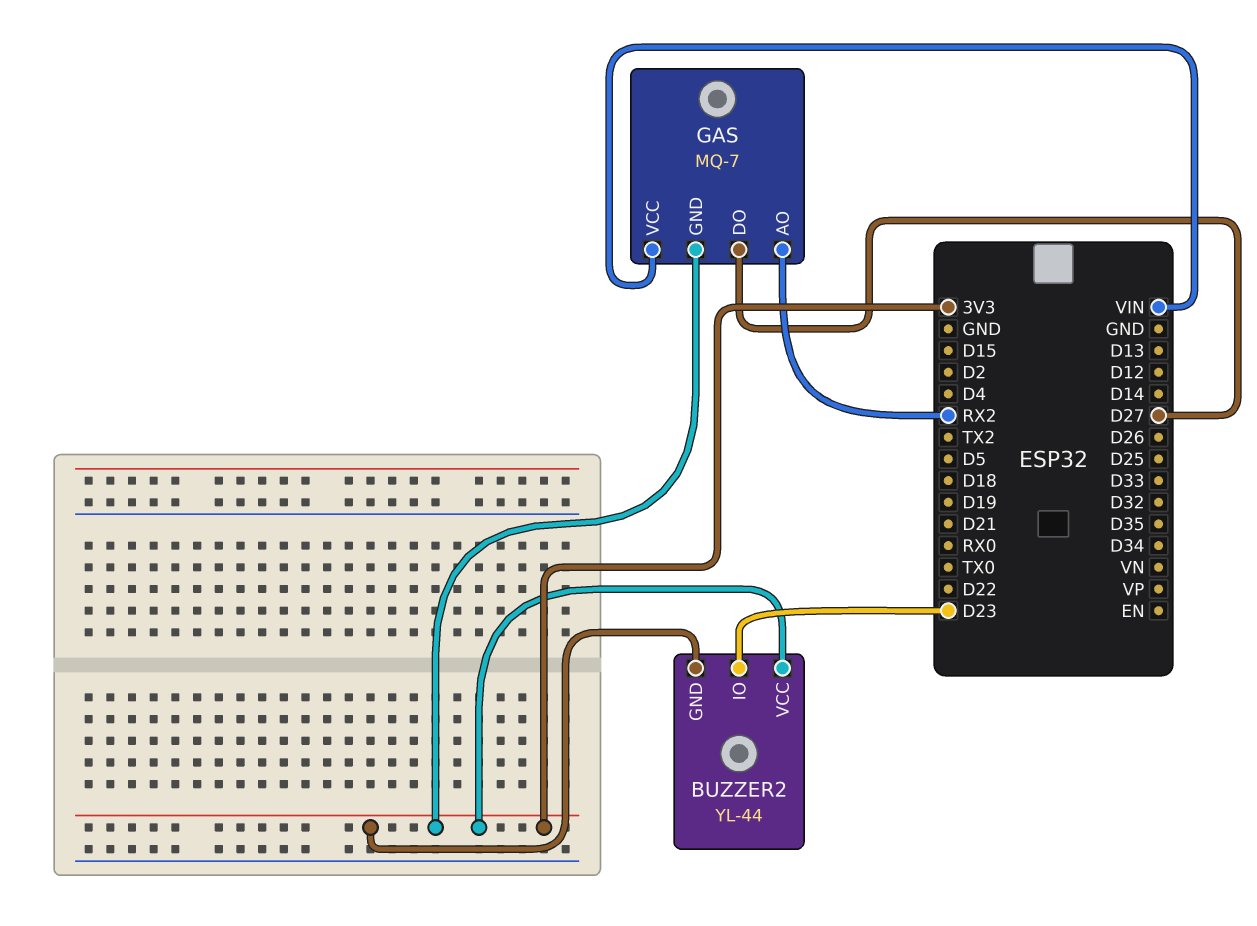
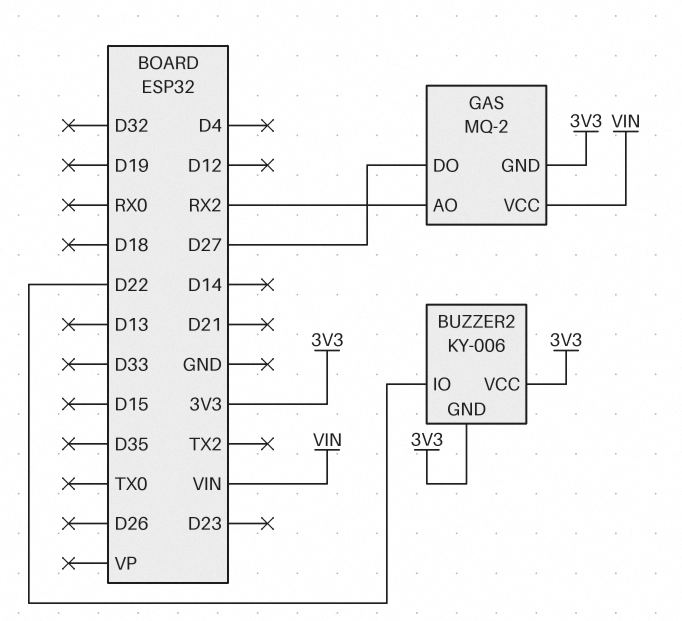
BUZZER2: YL-44 -> KY-006
BUZZER2 pin IO: D23 -> D22
GAS: MQ-7 -> MQ-2

